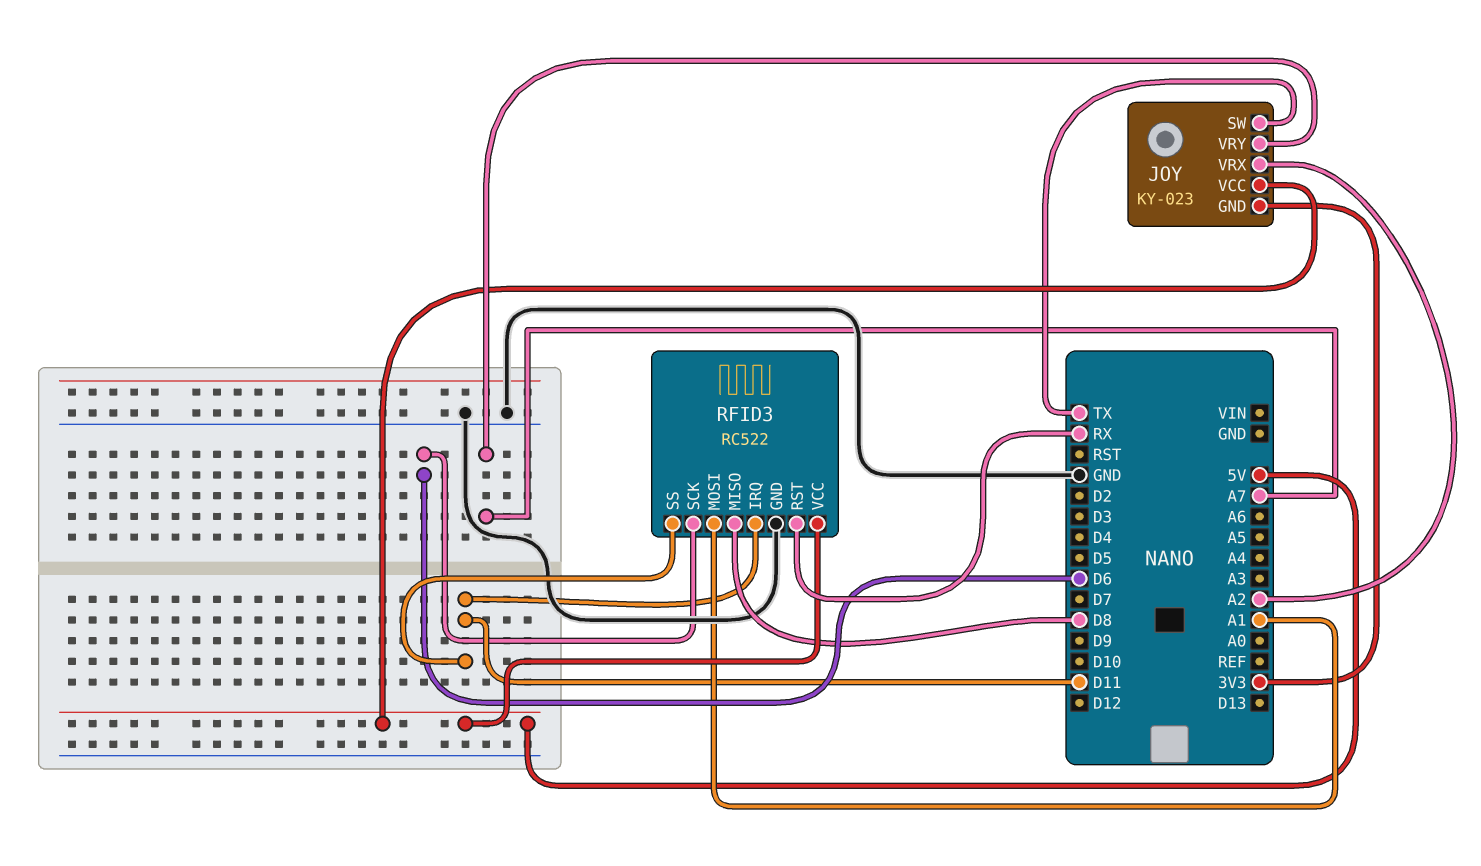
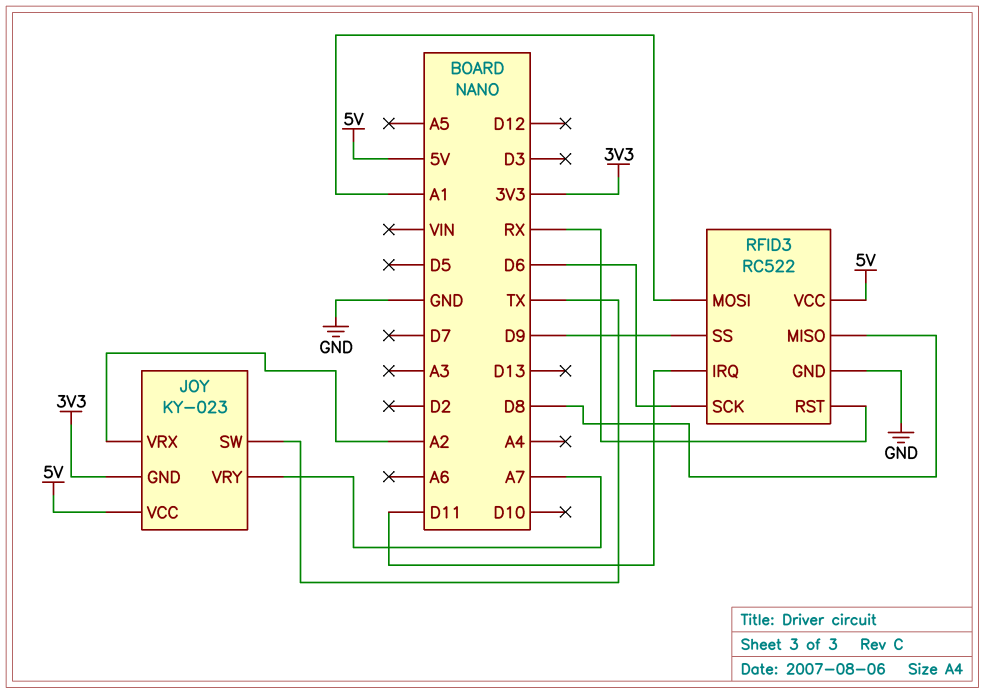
RFID3 pin SS: D11 -> D9

